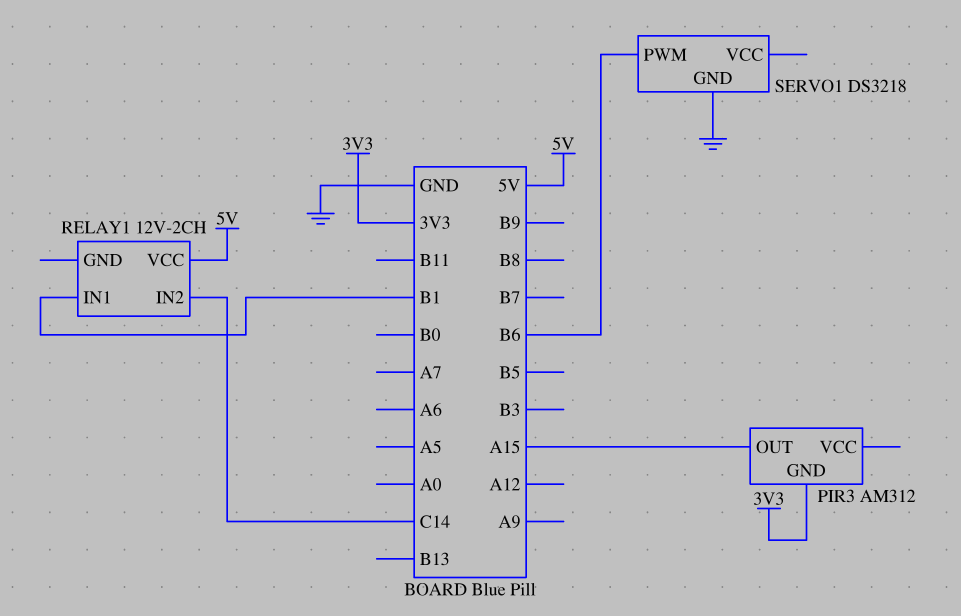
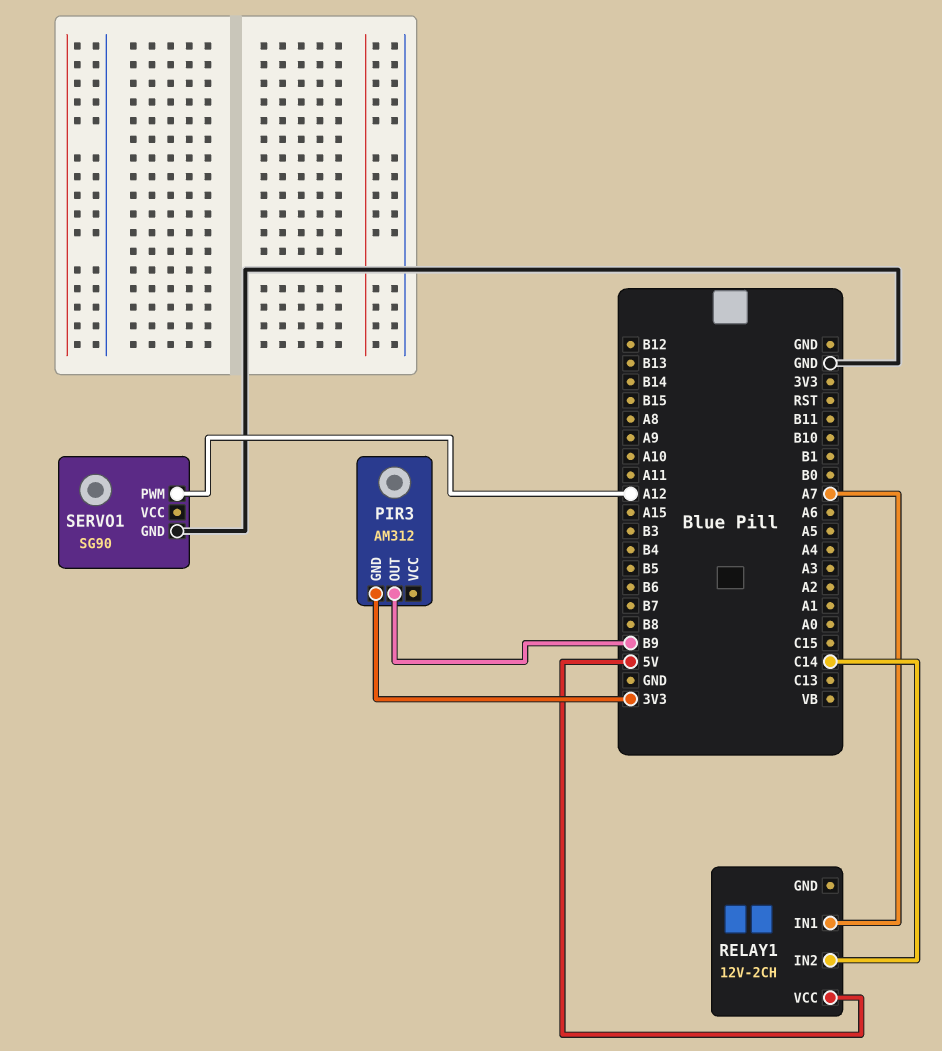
PIR3 pin OUT: A15 -> B9
RELAY1 pin IN1: B1 -> A7
SERVO1: DS3218 -> SG90
SERVO1 pin PWM: B6 -> A12

